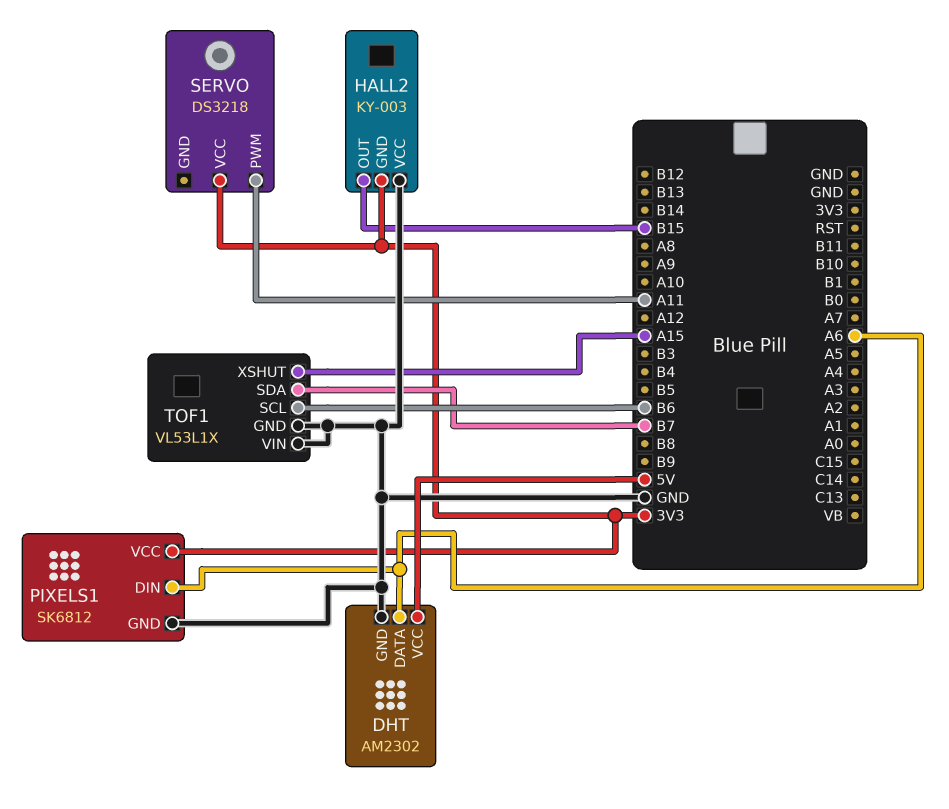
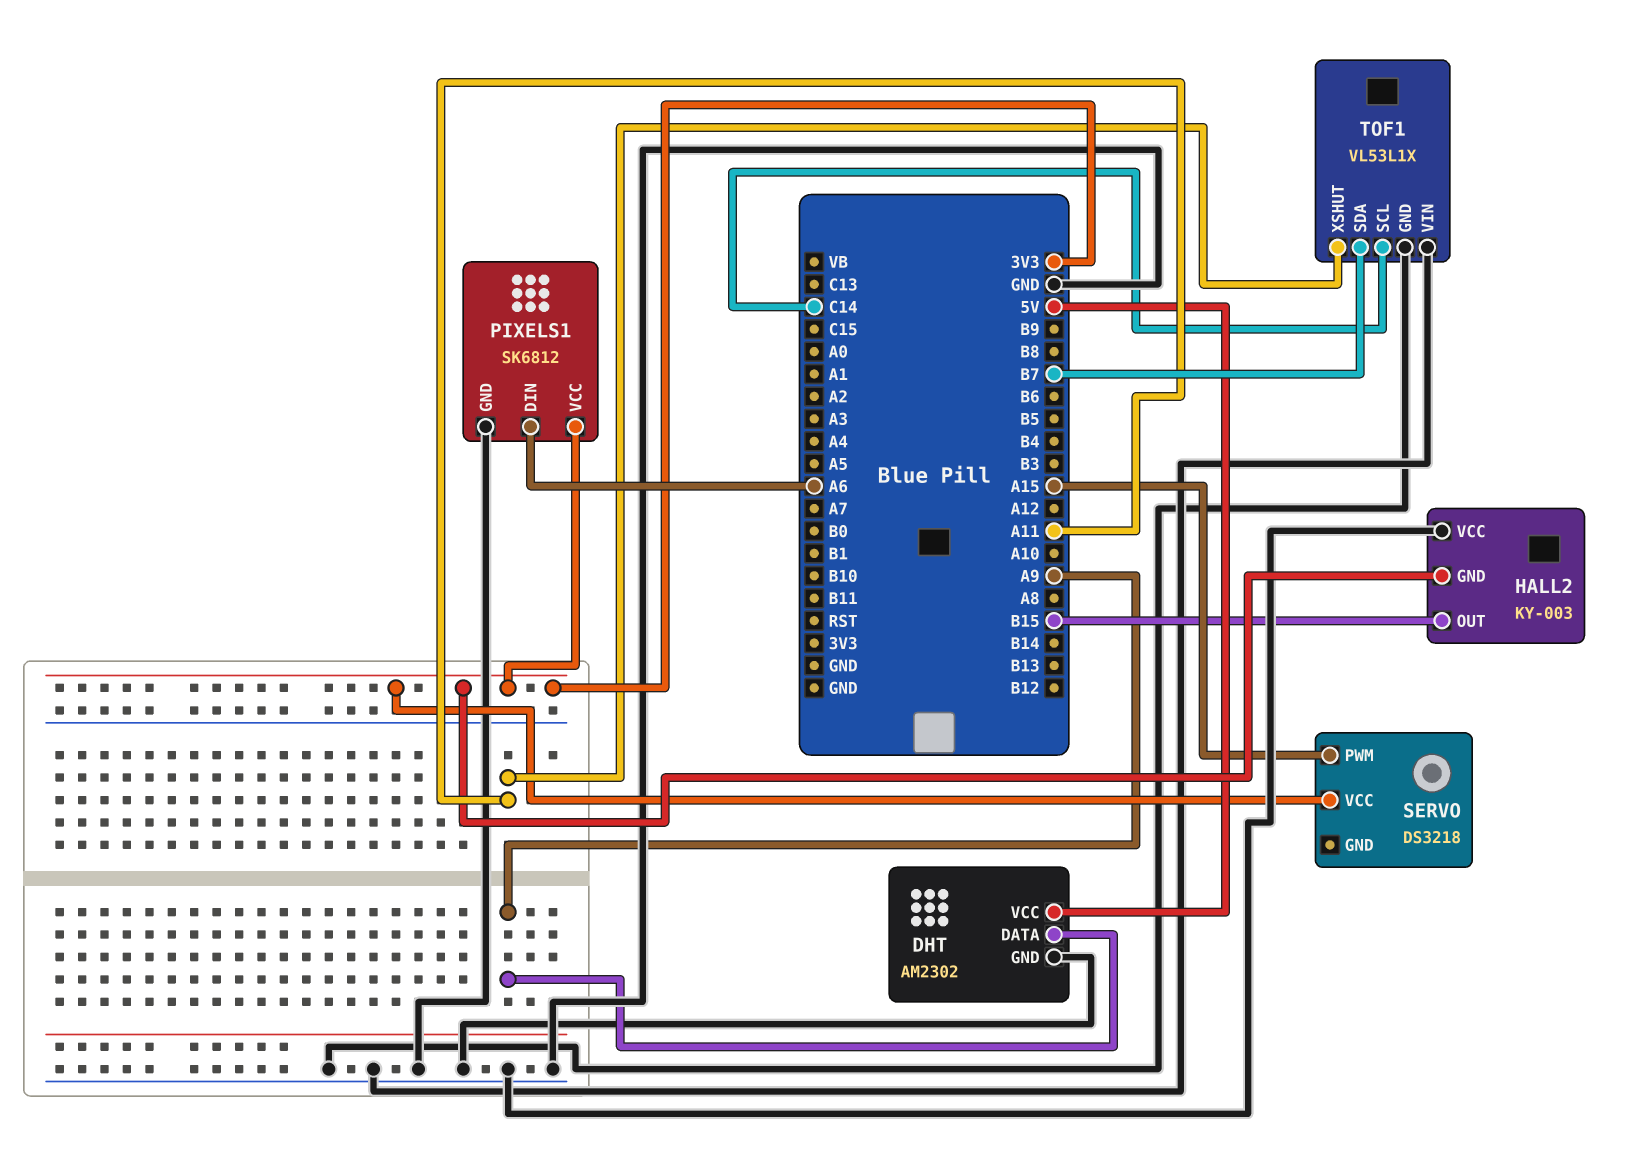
DHT pin DATA: A6 -> A9
SERVO pin PWM: A11 -> A15
TOF1 pin SCL: B6 -> C14
TOF1 pin XSHUT: A15 -> A11

